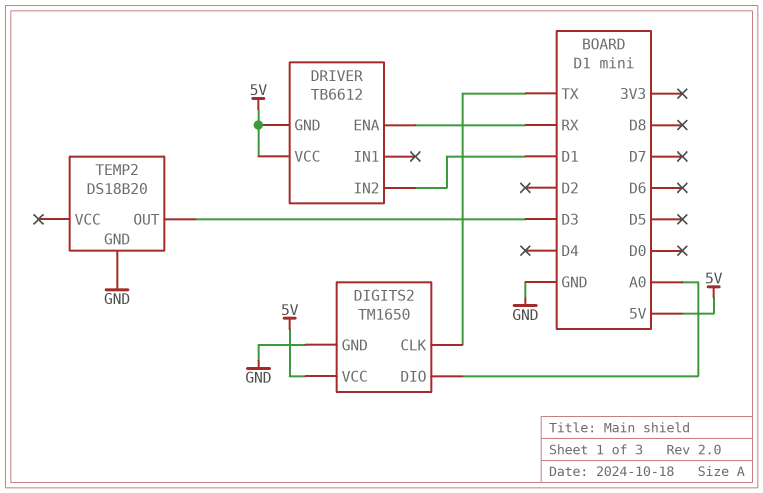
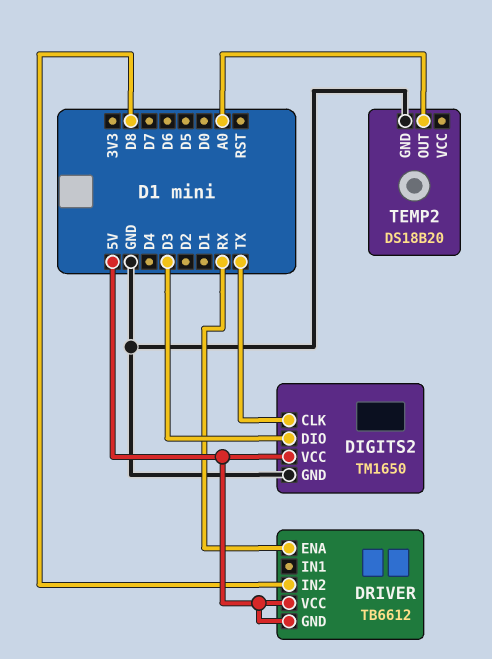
DIGITS2 pin DIO: A0 -> D3
DRIVER pin IN2: D1 -> D8
TEMP2 pin OUT: D3 -> A0

